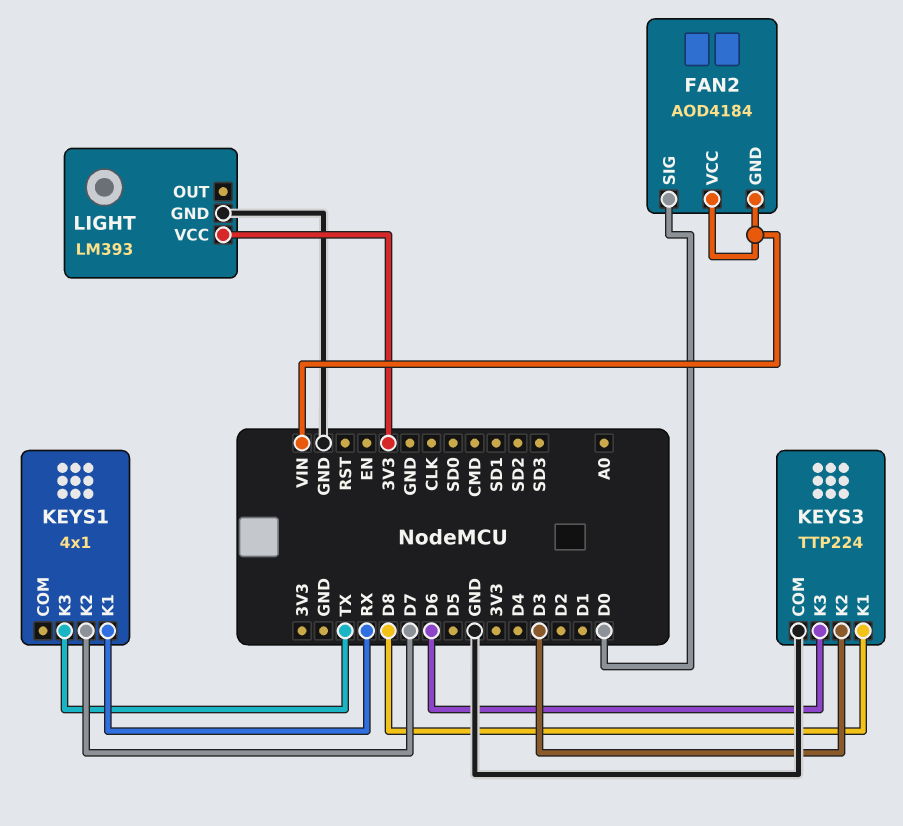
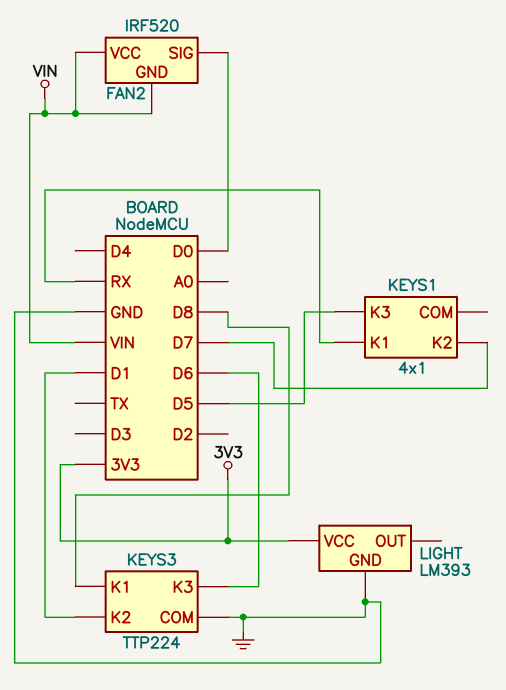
FAN2: AOD4184 -> IRF520
KEYS1 pin K3: TX -> D5
KEYS3 pin K2: D3 -> D1

